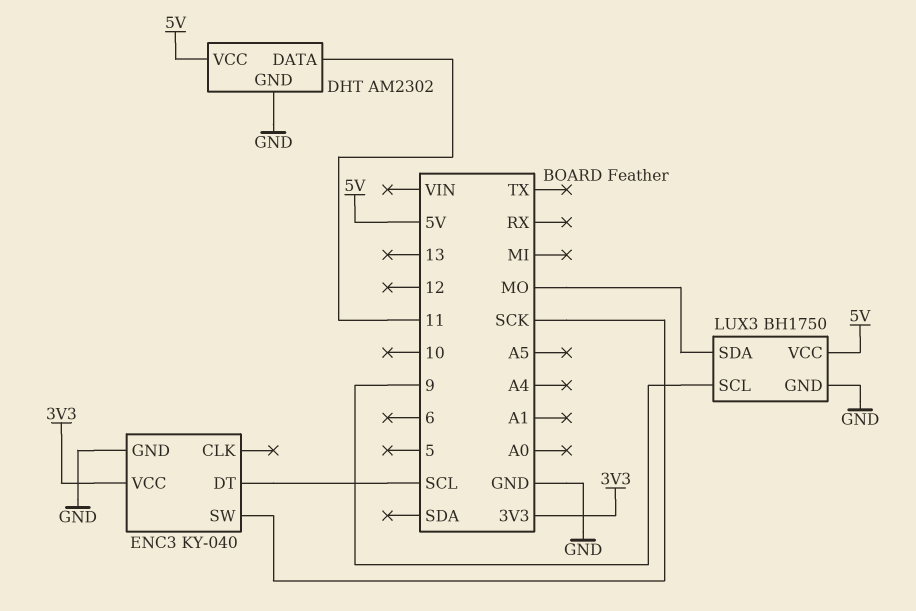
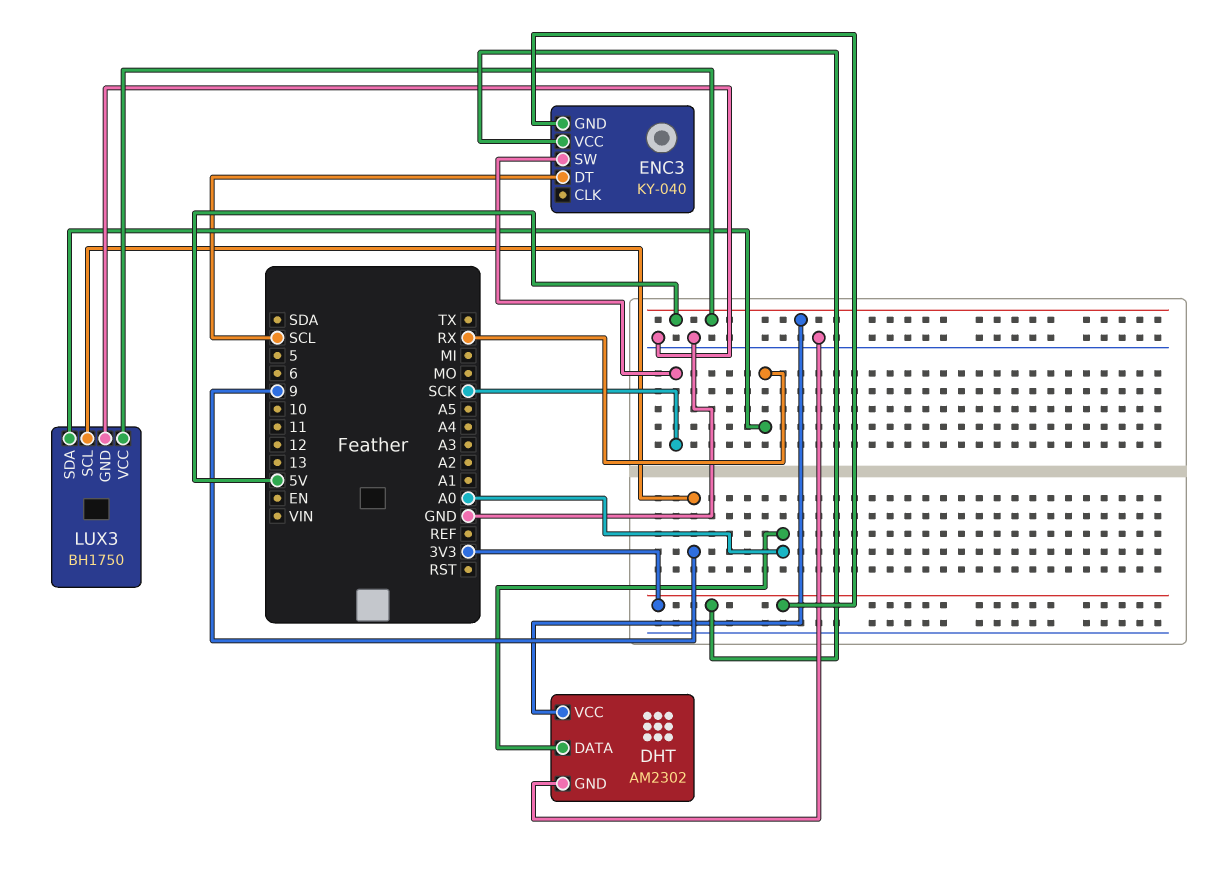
DHT pin DATA: 11 -> A0
ENC3 pin GND: GND -> 3V3
LUX3 pin SDA: MO -> RX

